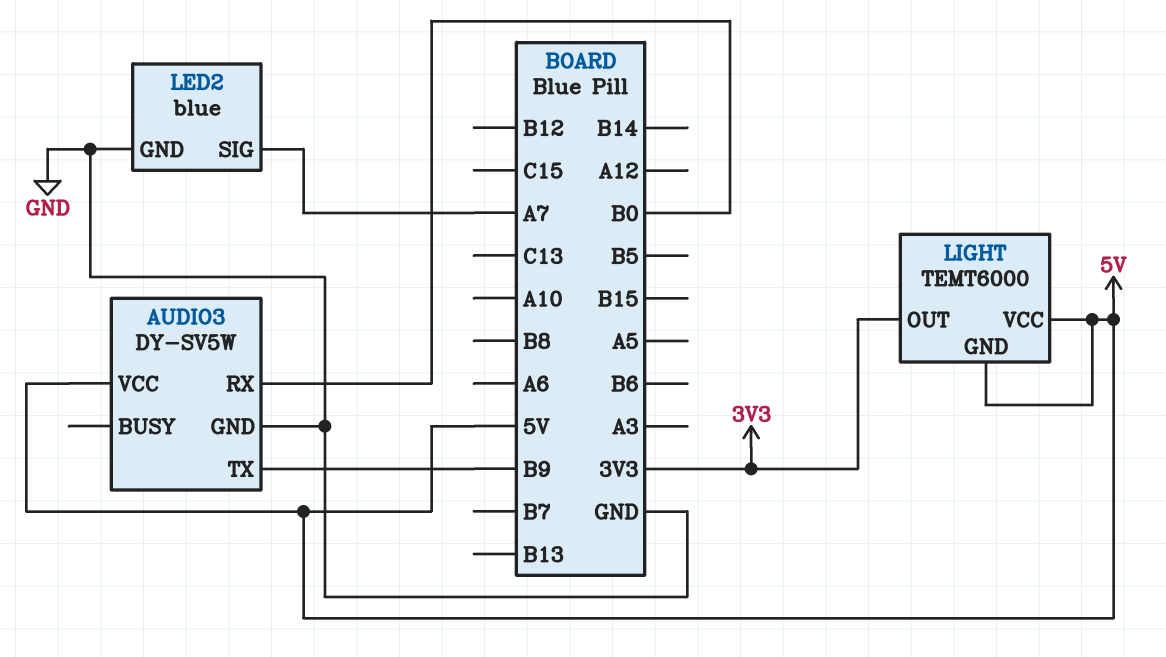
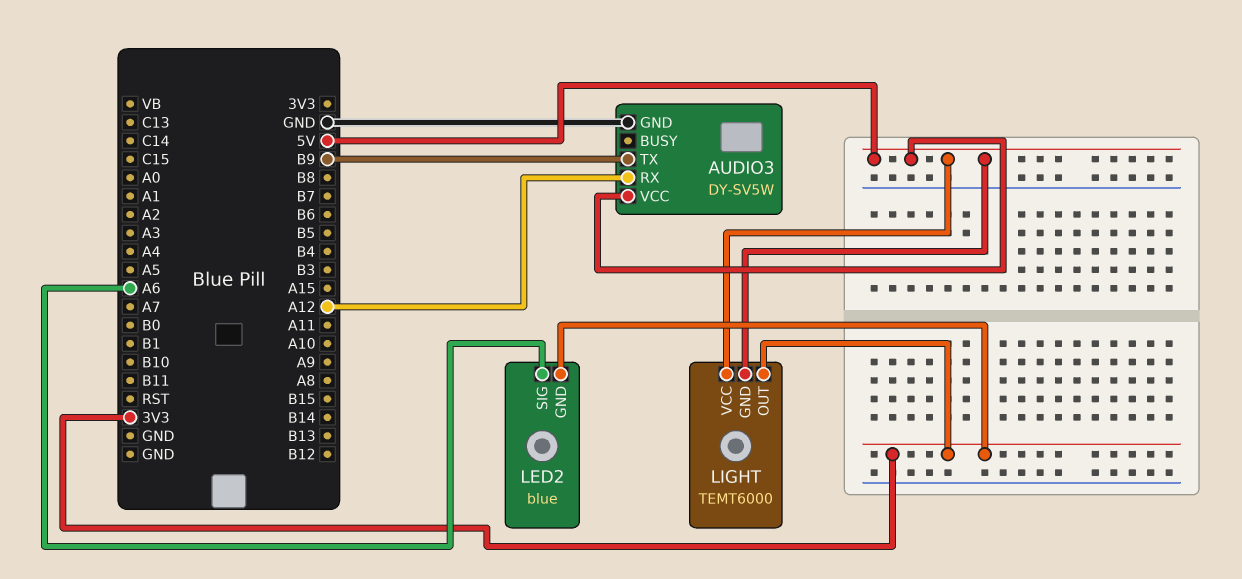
AUDIO3 pin RX: B0 -> A12
LED2 pin GND: GND -> 3V3
LED2 pin SIG: A7 -> A6

